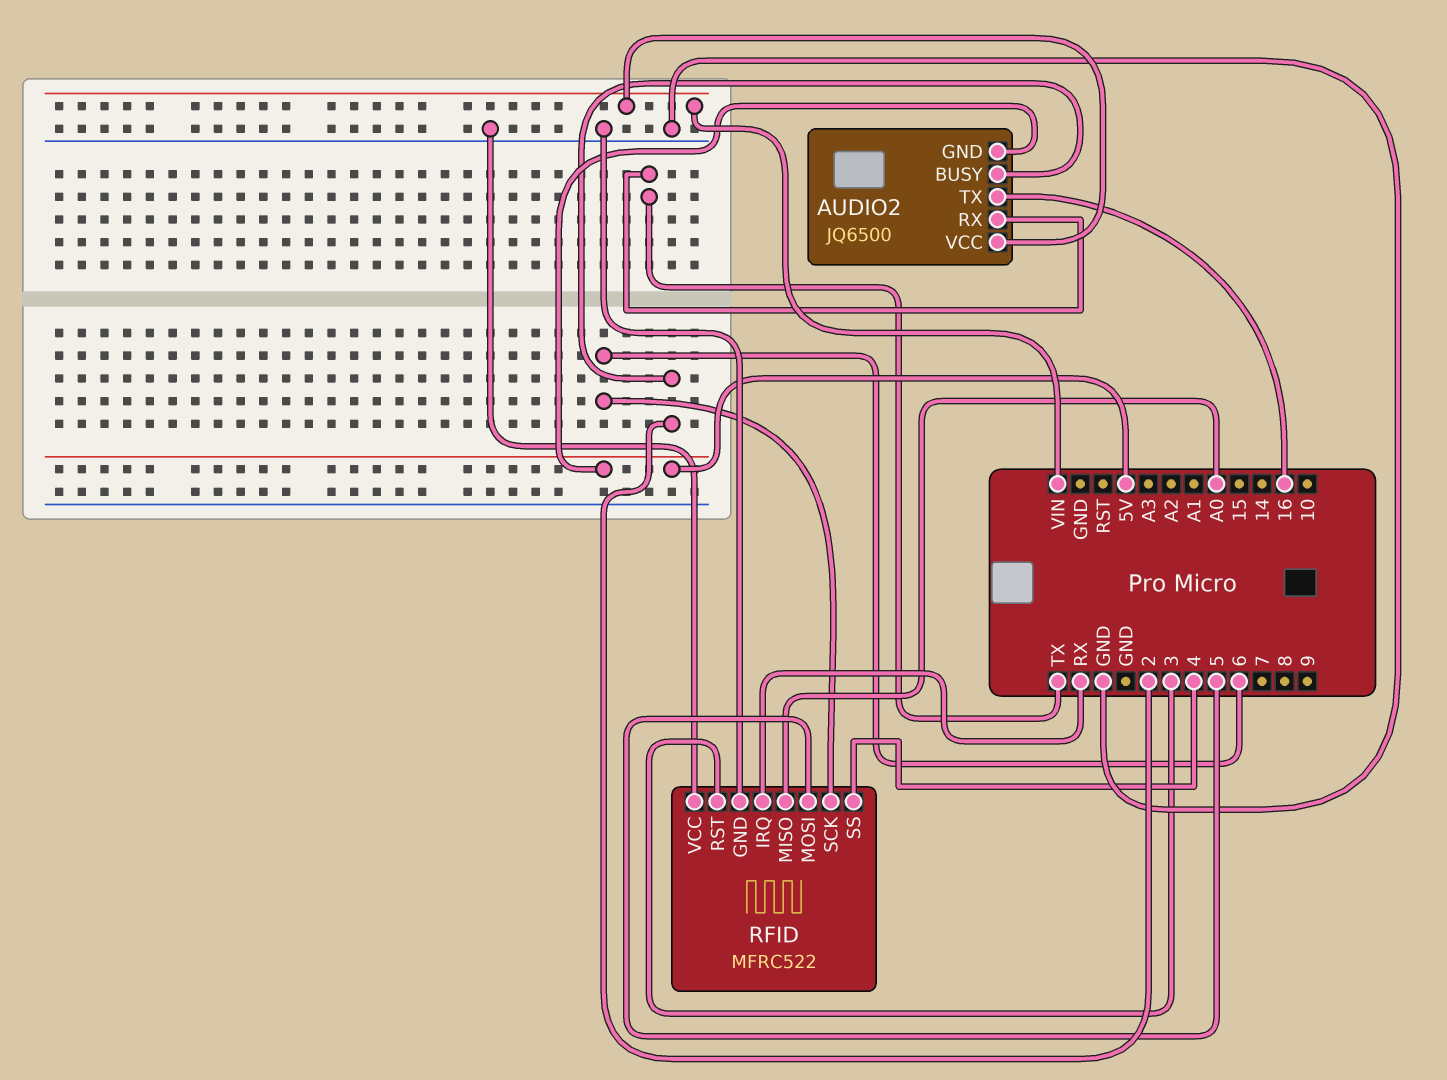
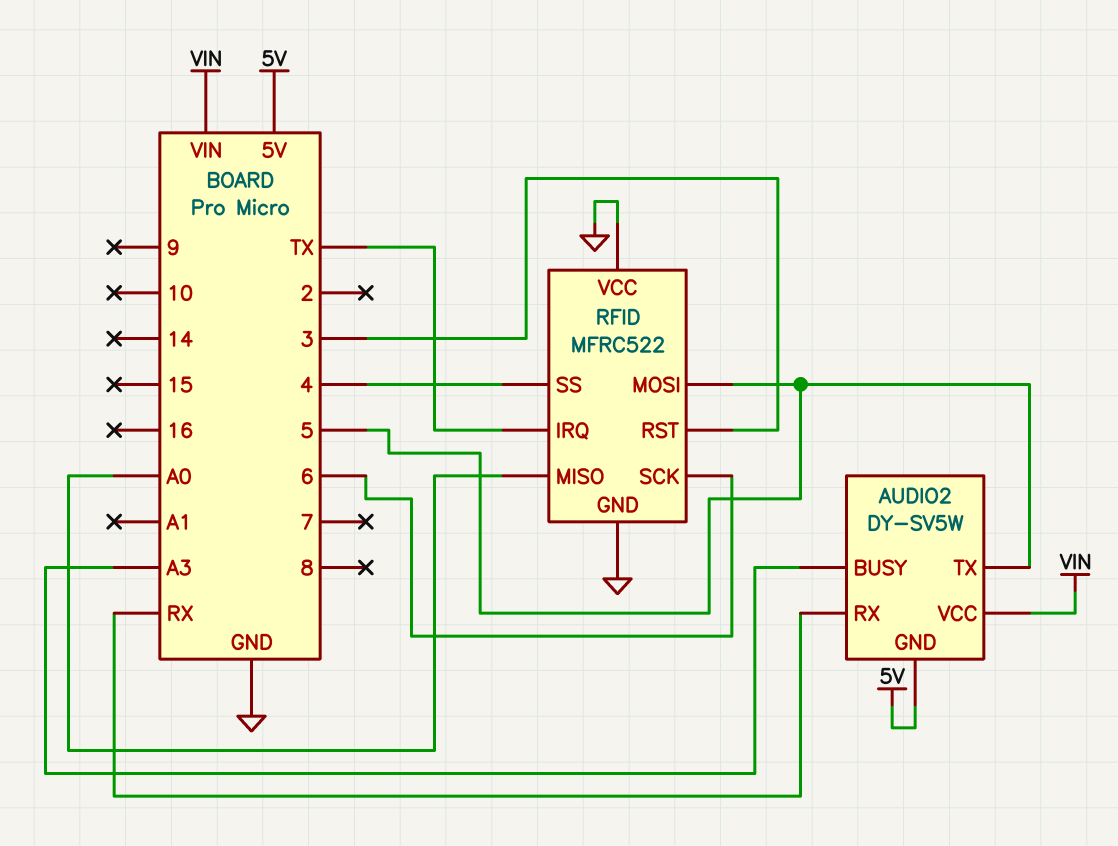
AUDIO2: JQ6500 -> DY-SV5W
AUDIO2 pin BUSY: 2 -> A3
AUDIO2 pin RX: TX -> RX
AUDIO2 pin TX: 16 -> 5
RFID pin IRQ: RX -> TX

